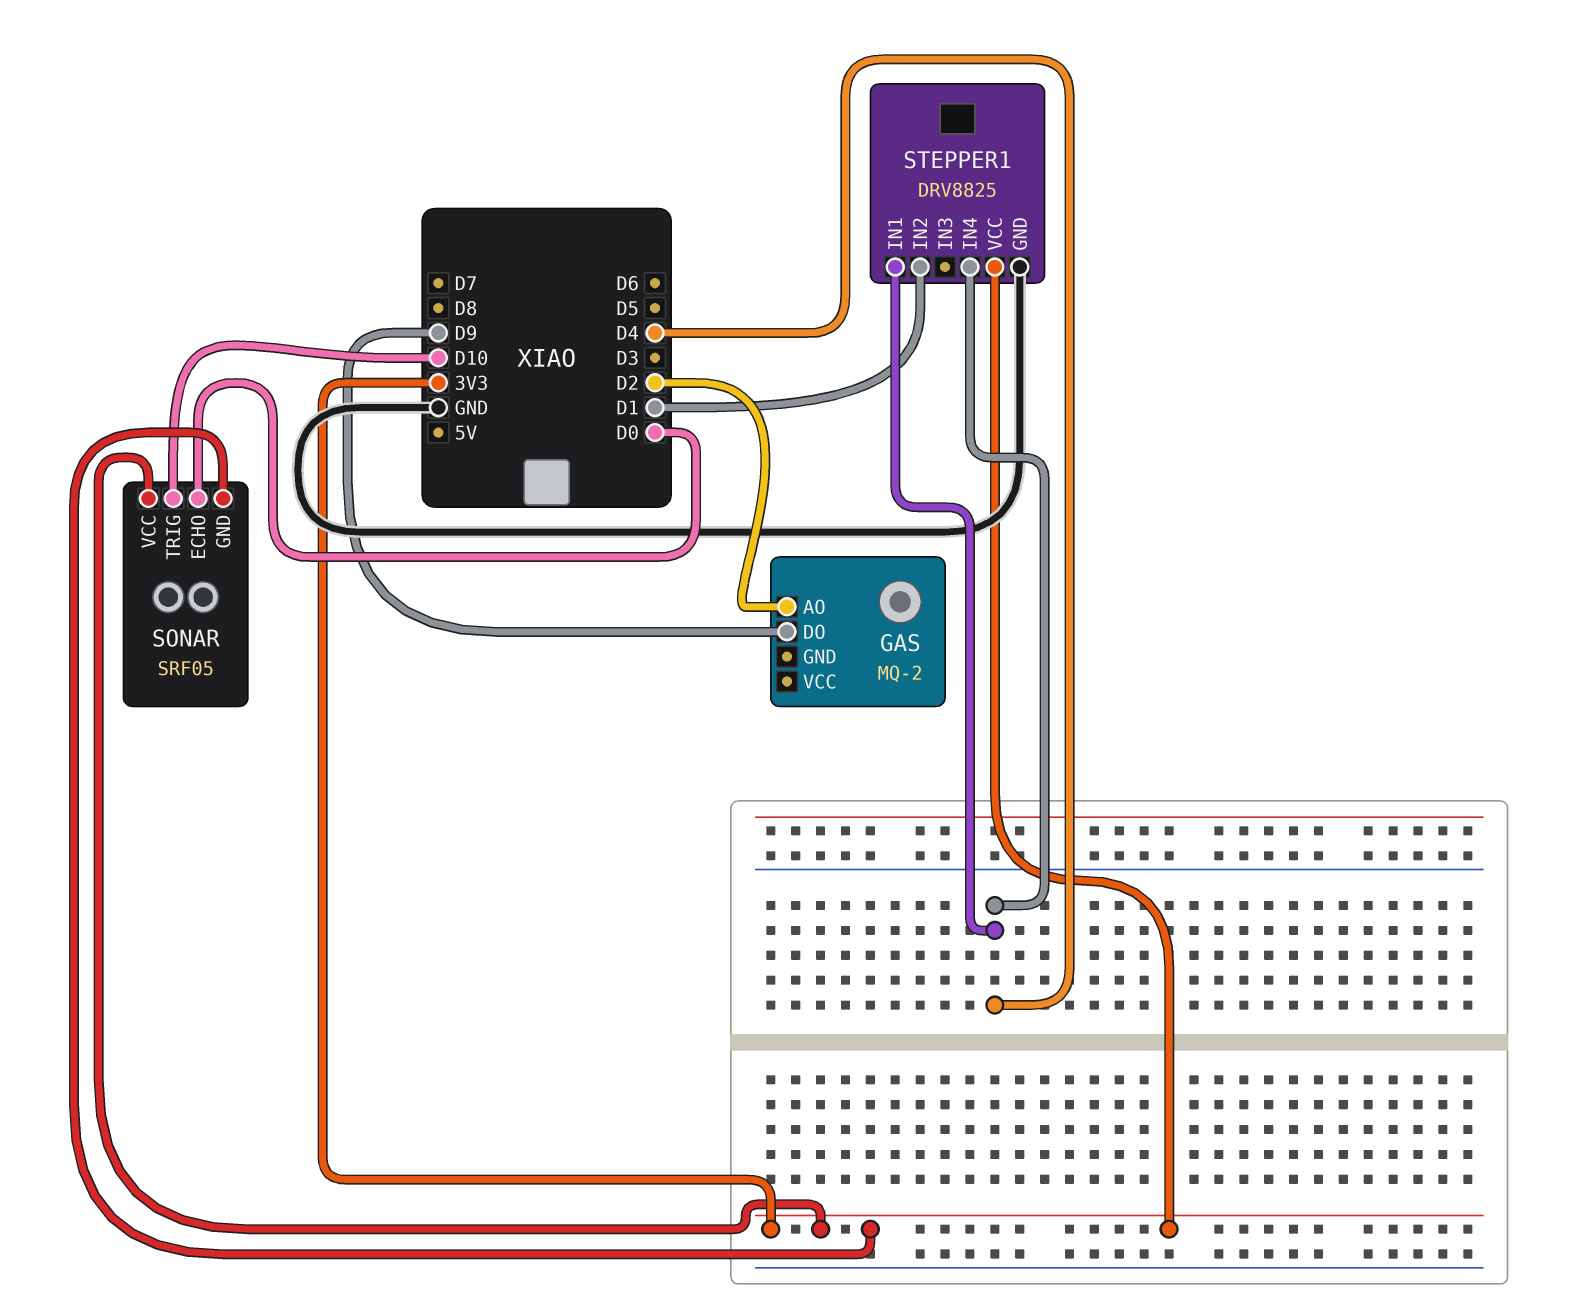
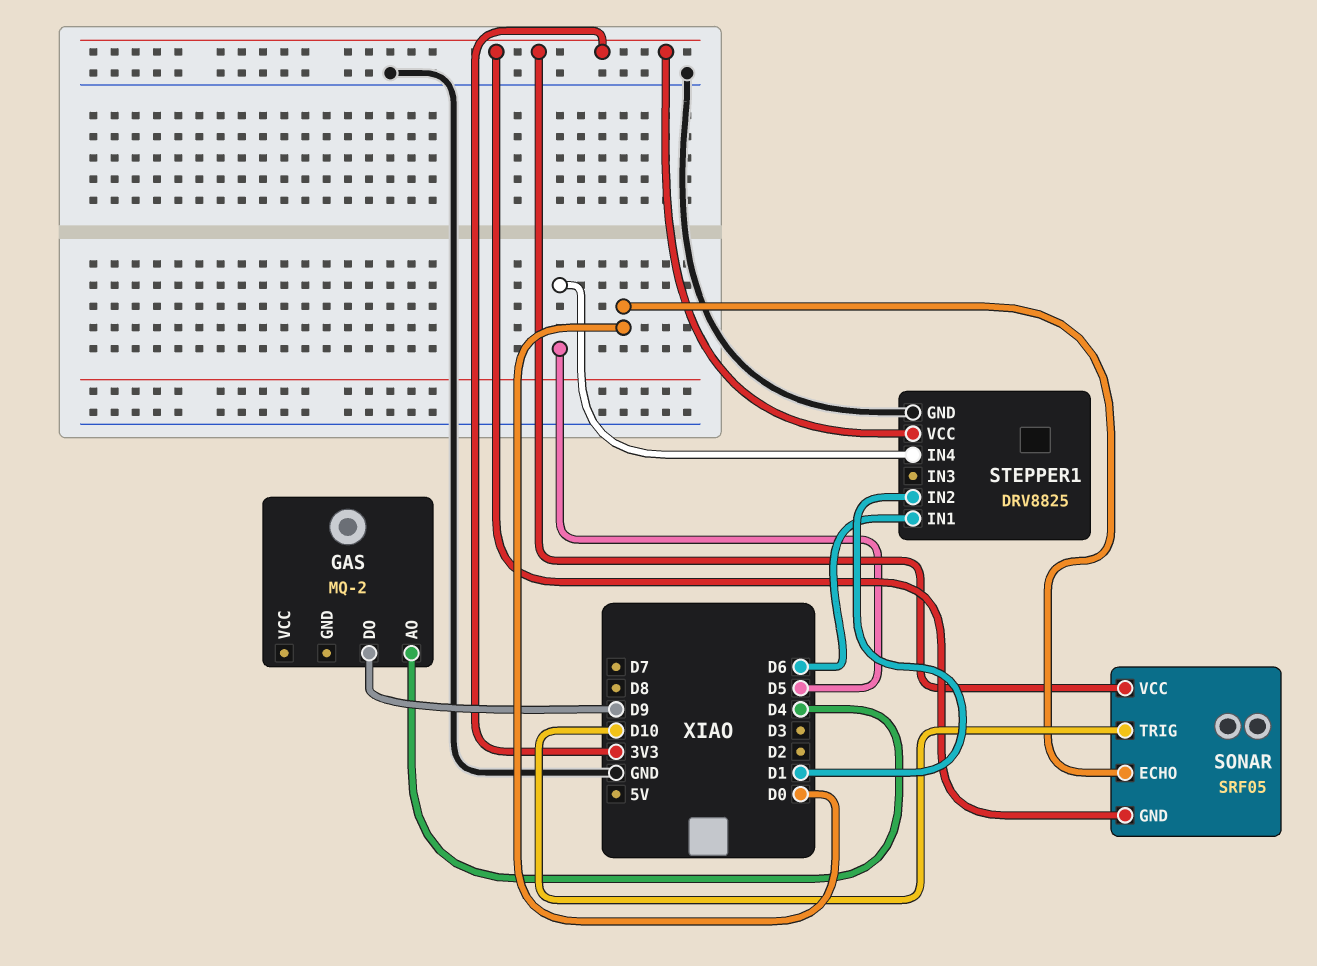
GAS pin AO: D2 -> D4
STEPPER1 pin IN1: D4 -> D6
STEPPER1 pin IN4: D4 -> D5

